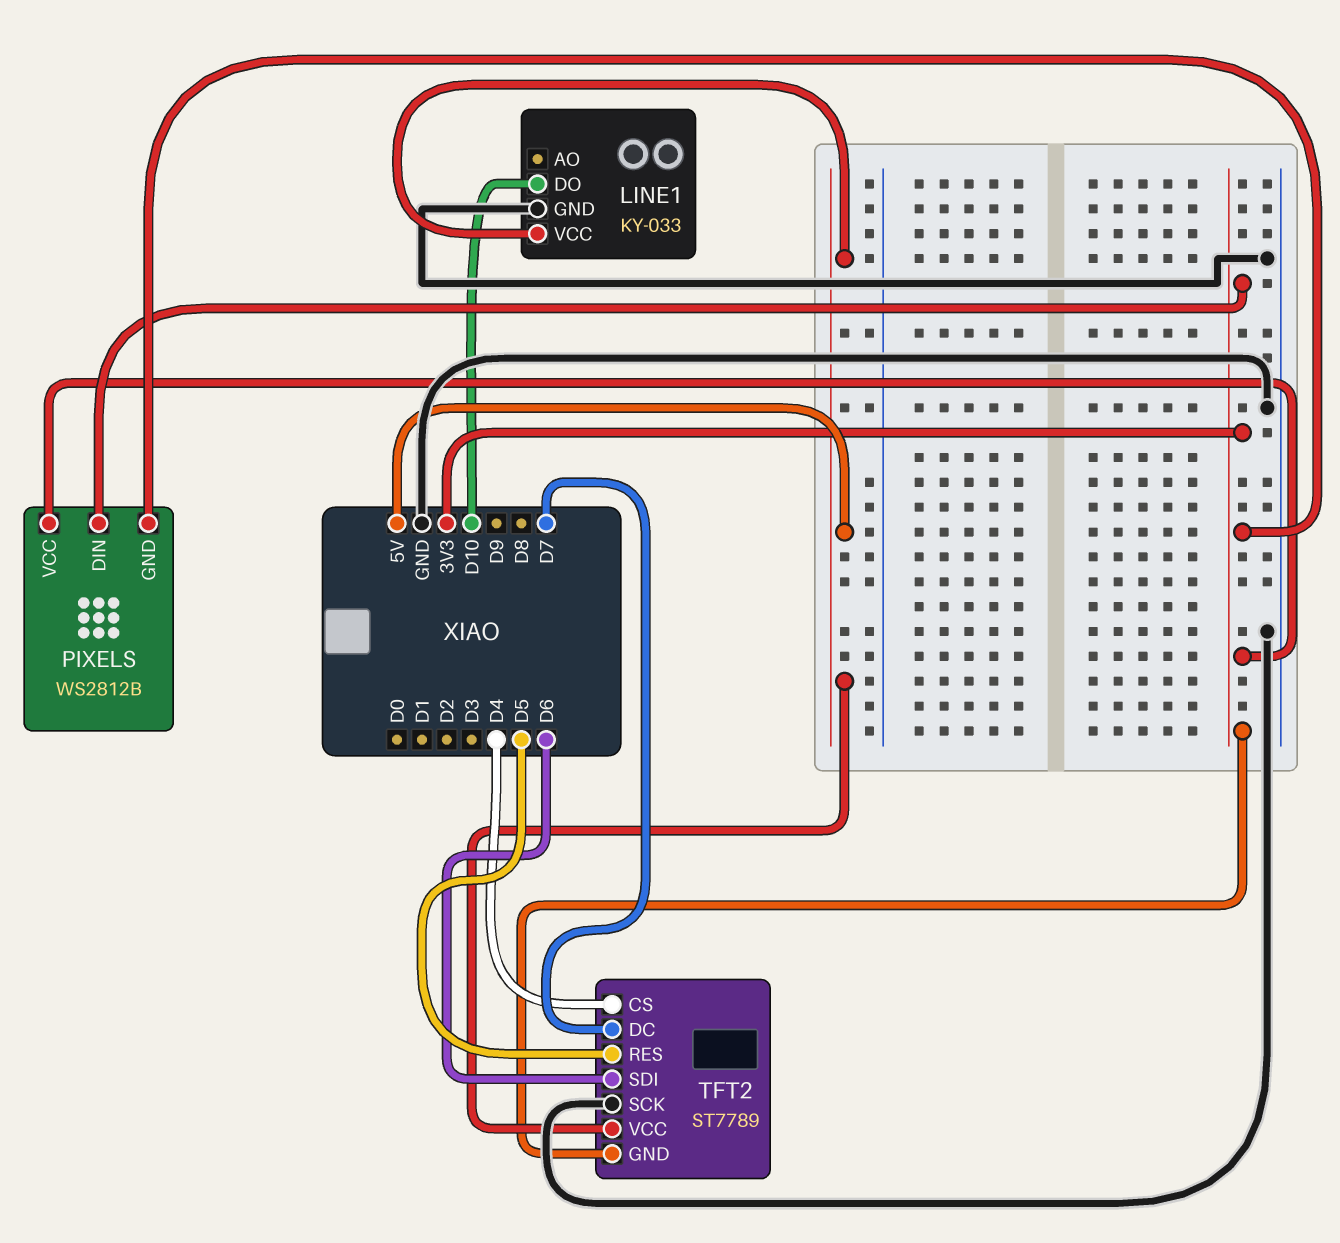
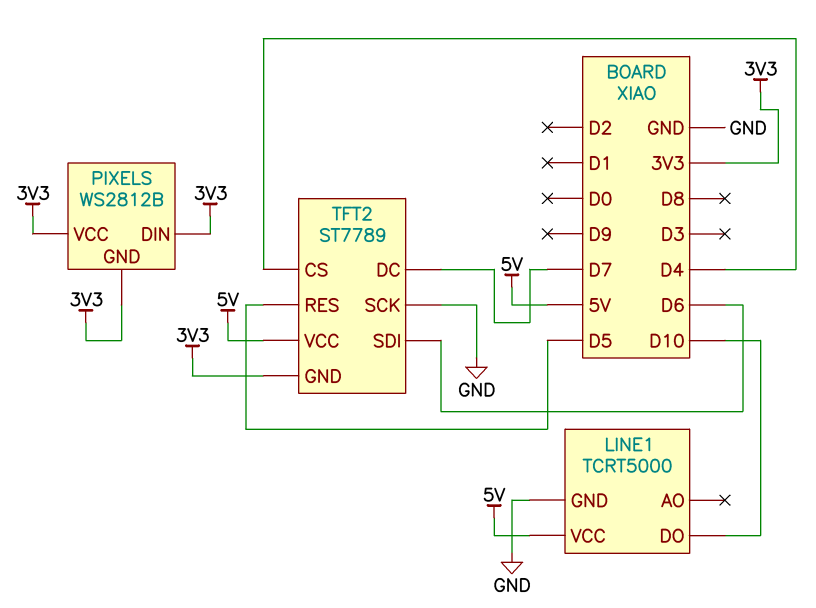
LINE1: KY-033 -> TCRT5000

